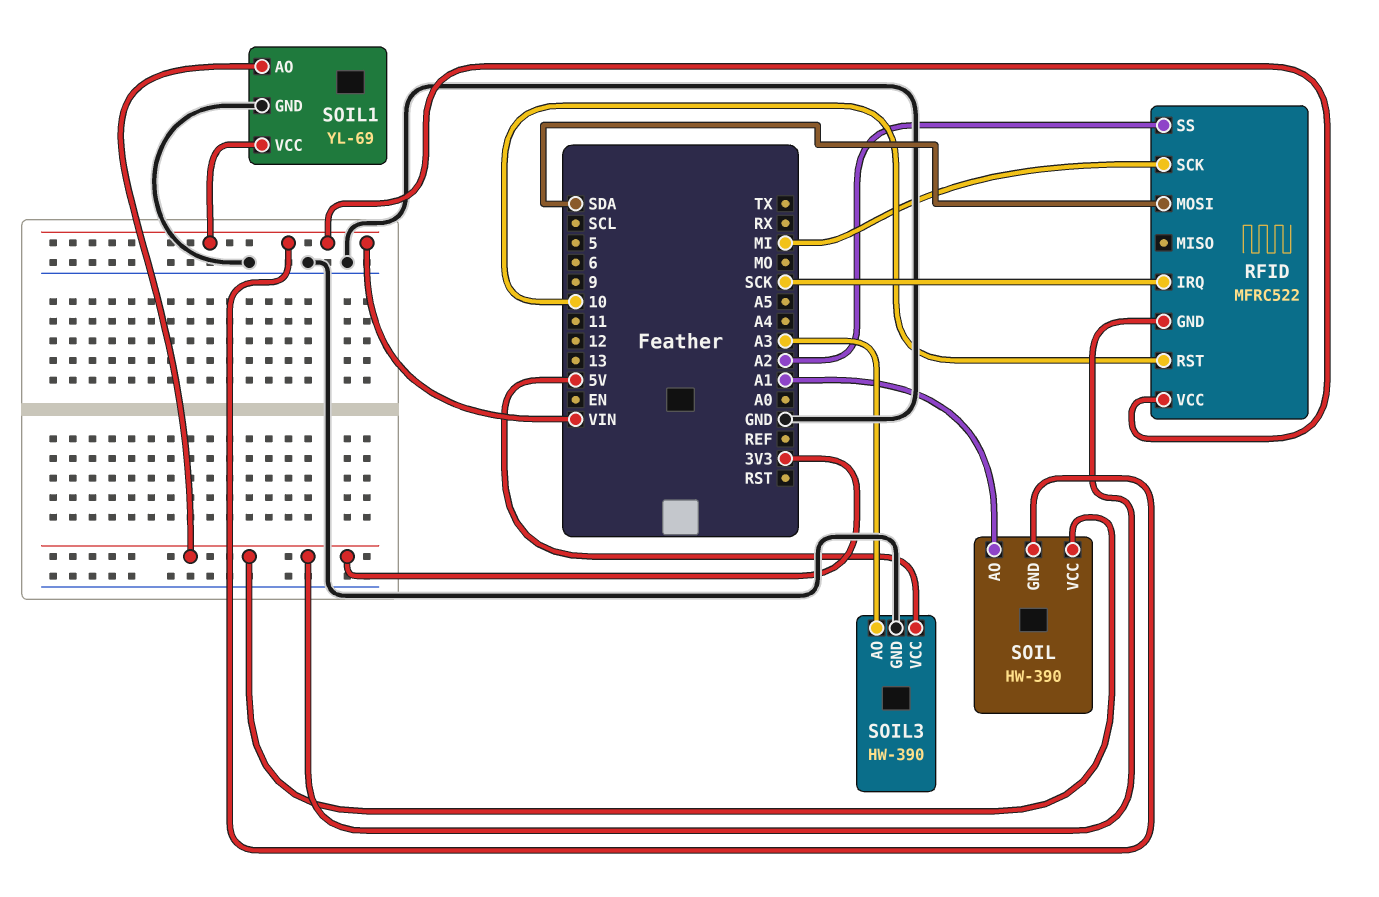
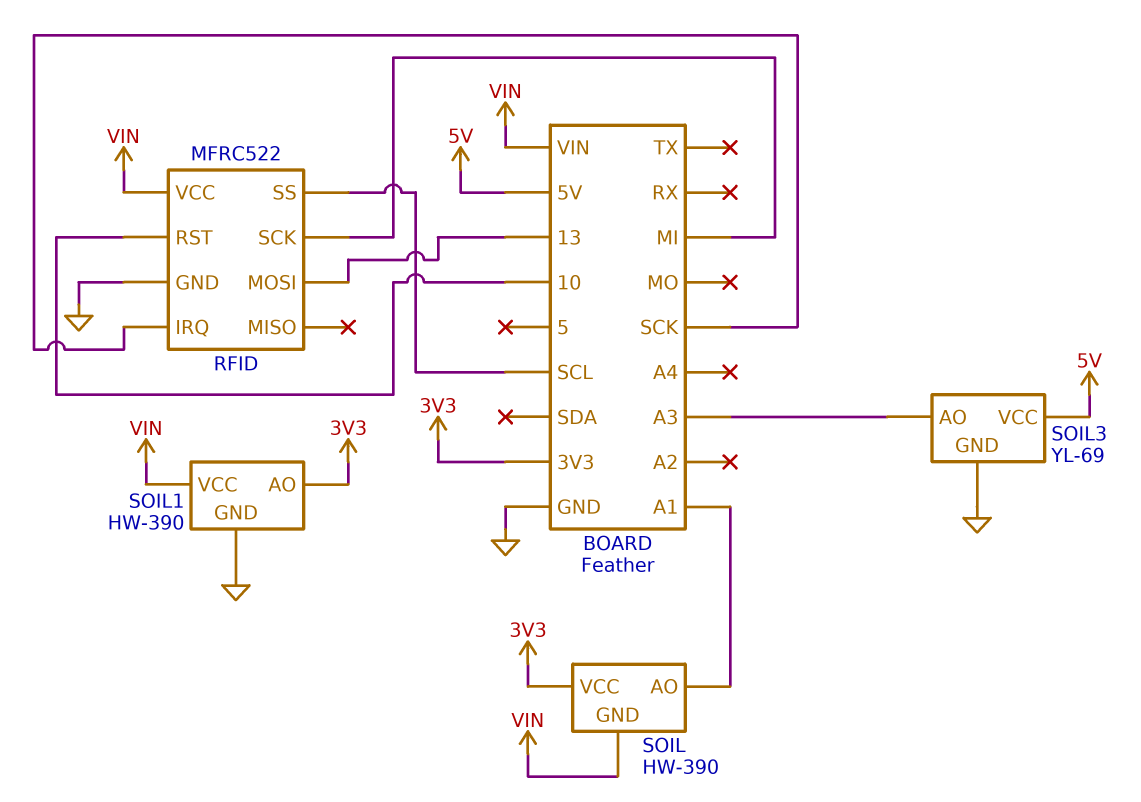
RFID pin GND: 3V3 -> GND
RFID pin MOSI: SDA -> 13
RFID pin SS: A2 -> SCL
SOIL1: YL-69 -> HW-390
SOIL3: HW-390 -> YL-69

